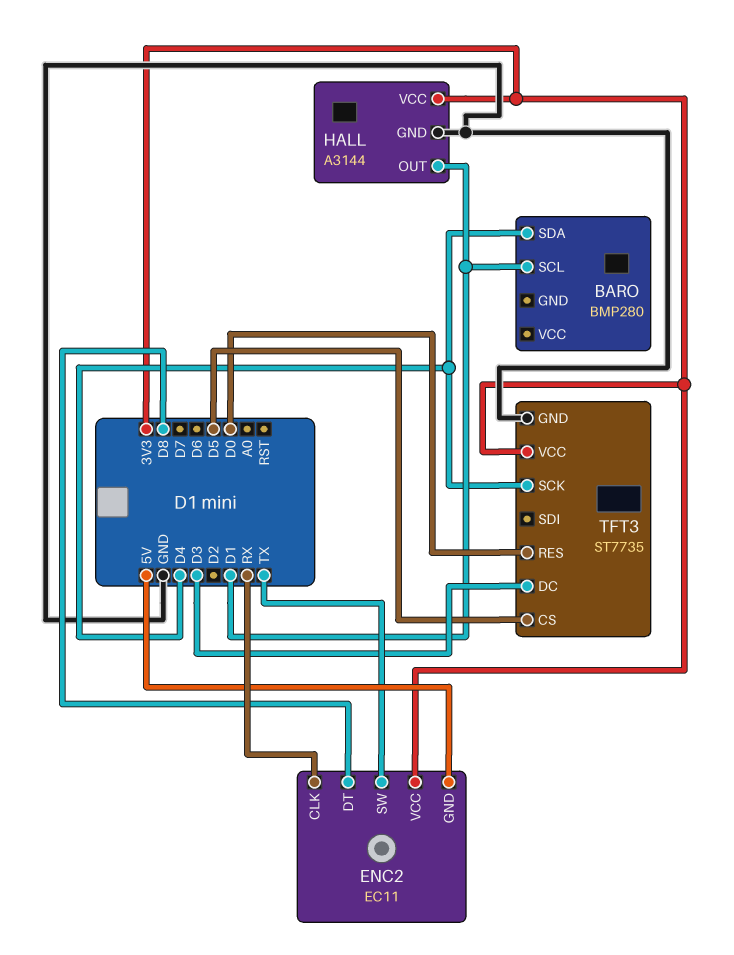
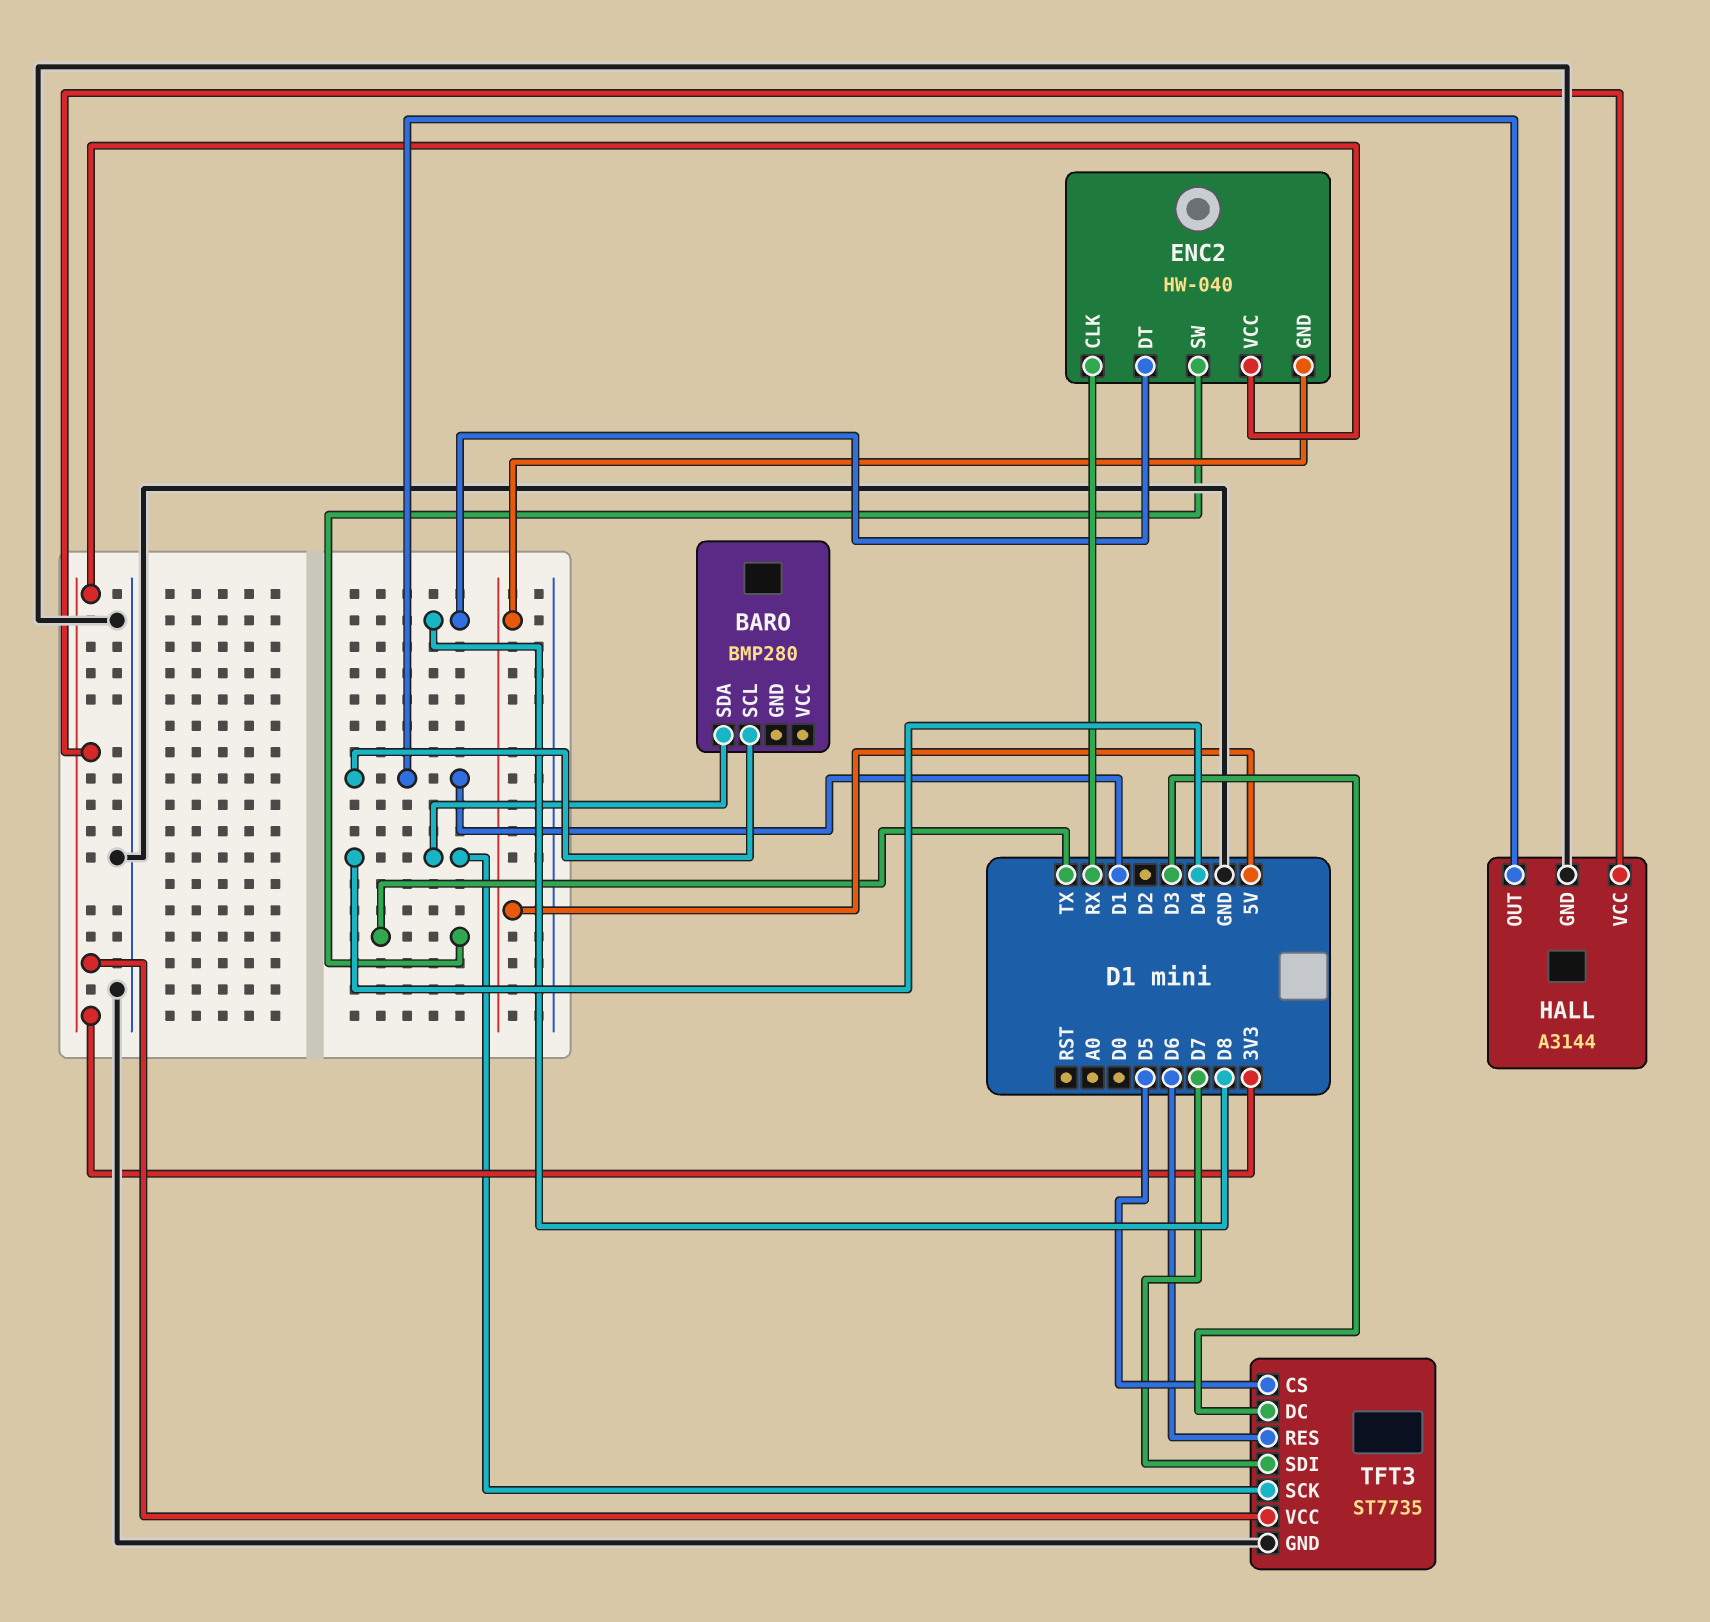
ENC2: EC11 -> HW-040
TFT3 pin RES: D0 -> D6
TFT3 pin SDI: none -> D7

